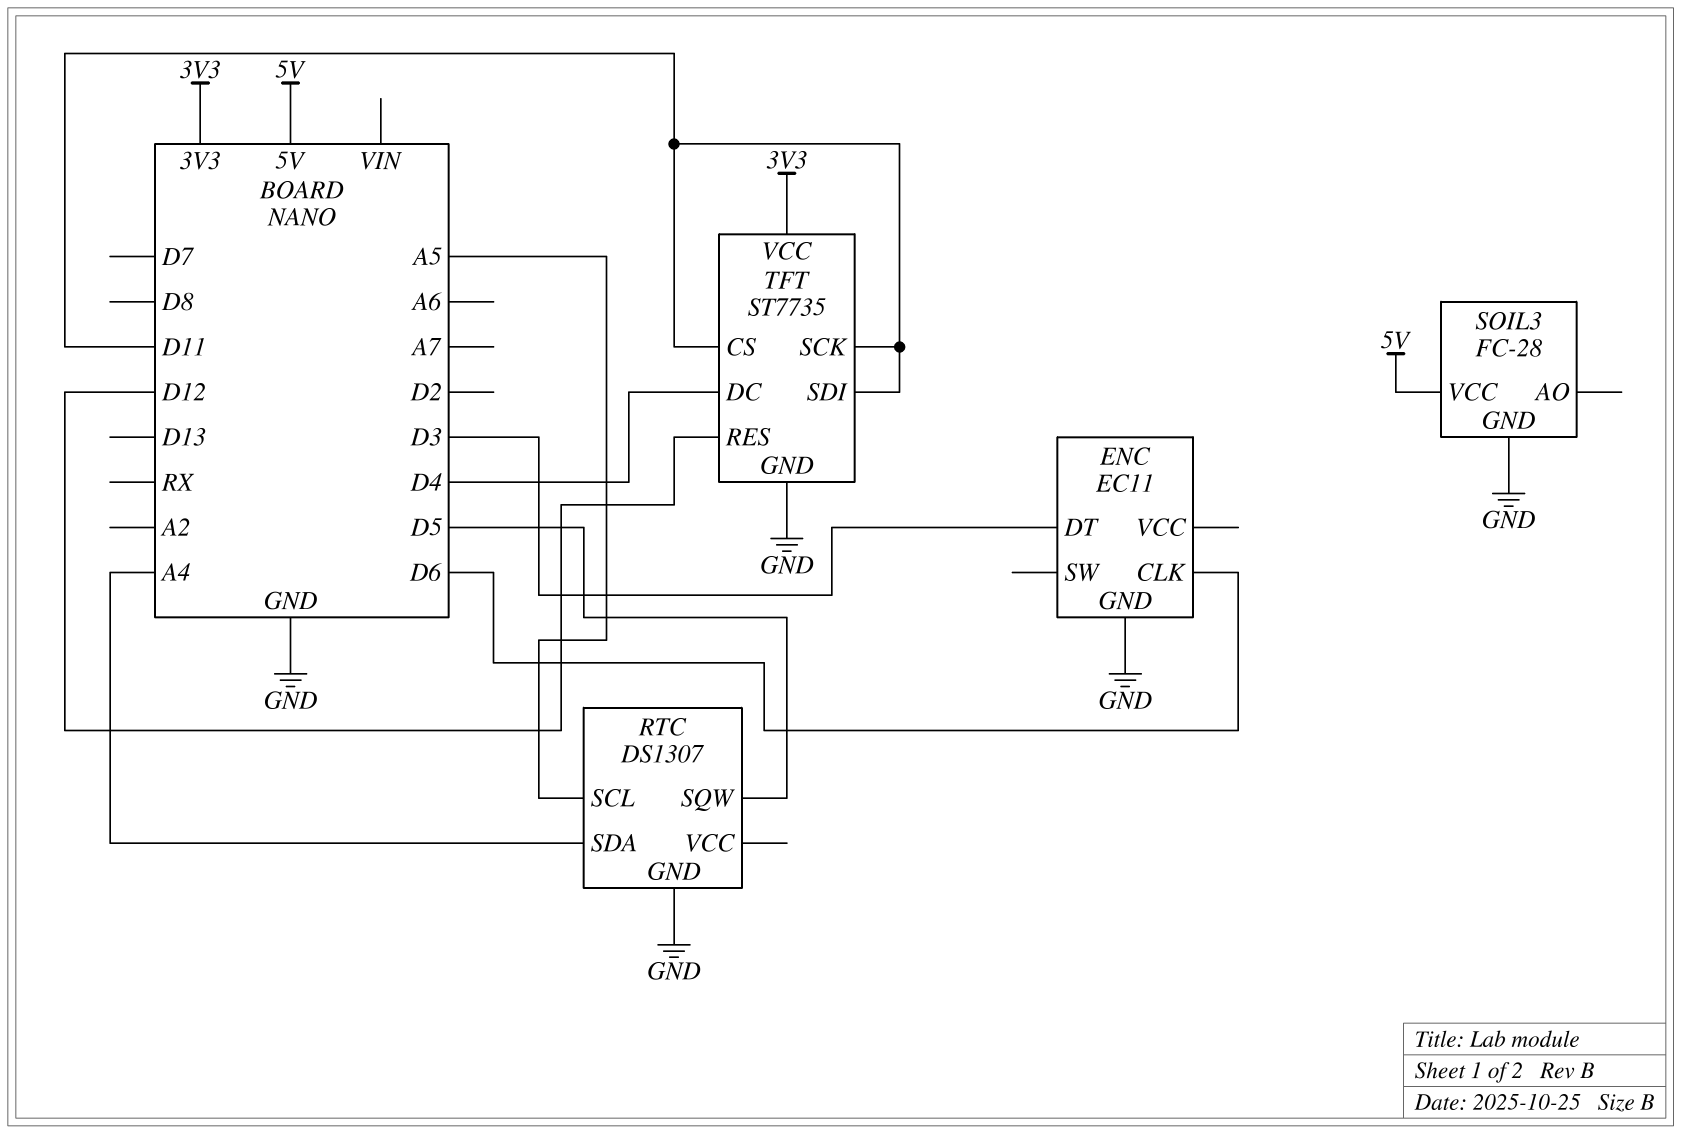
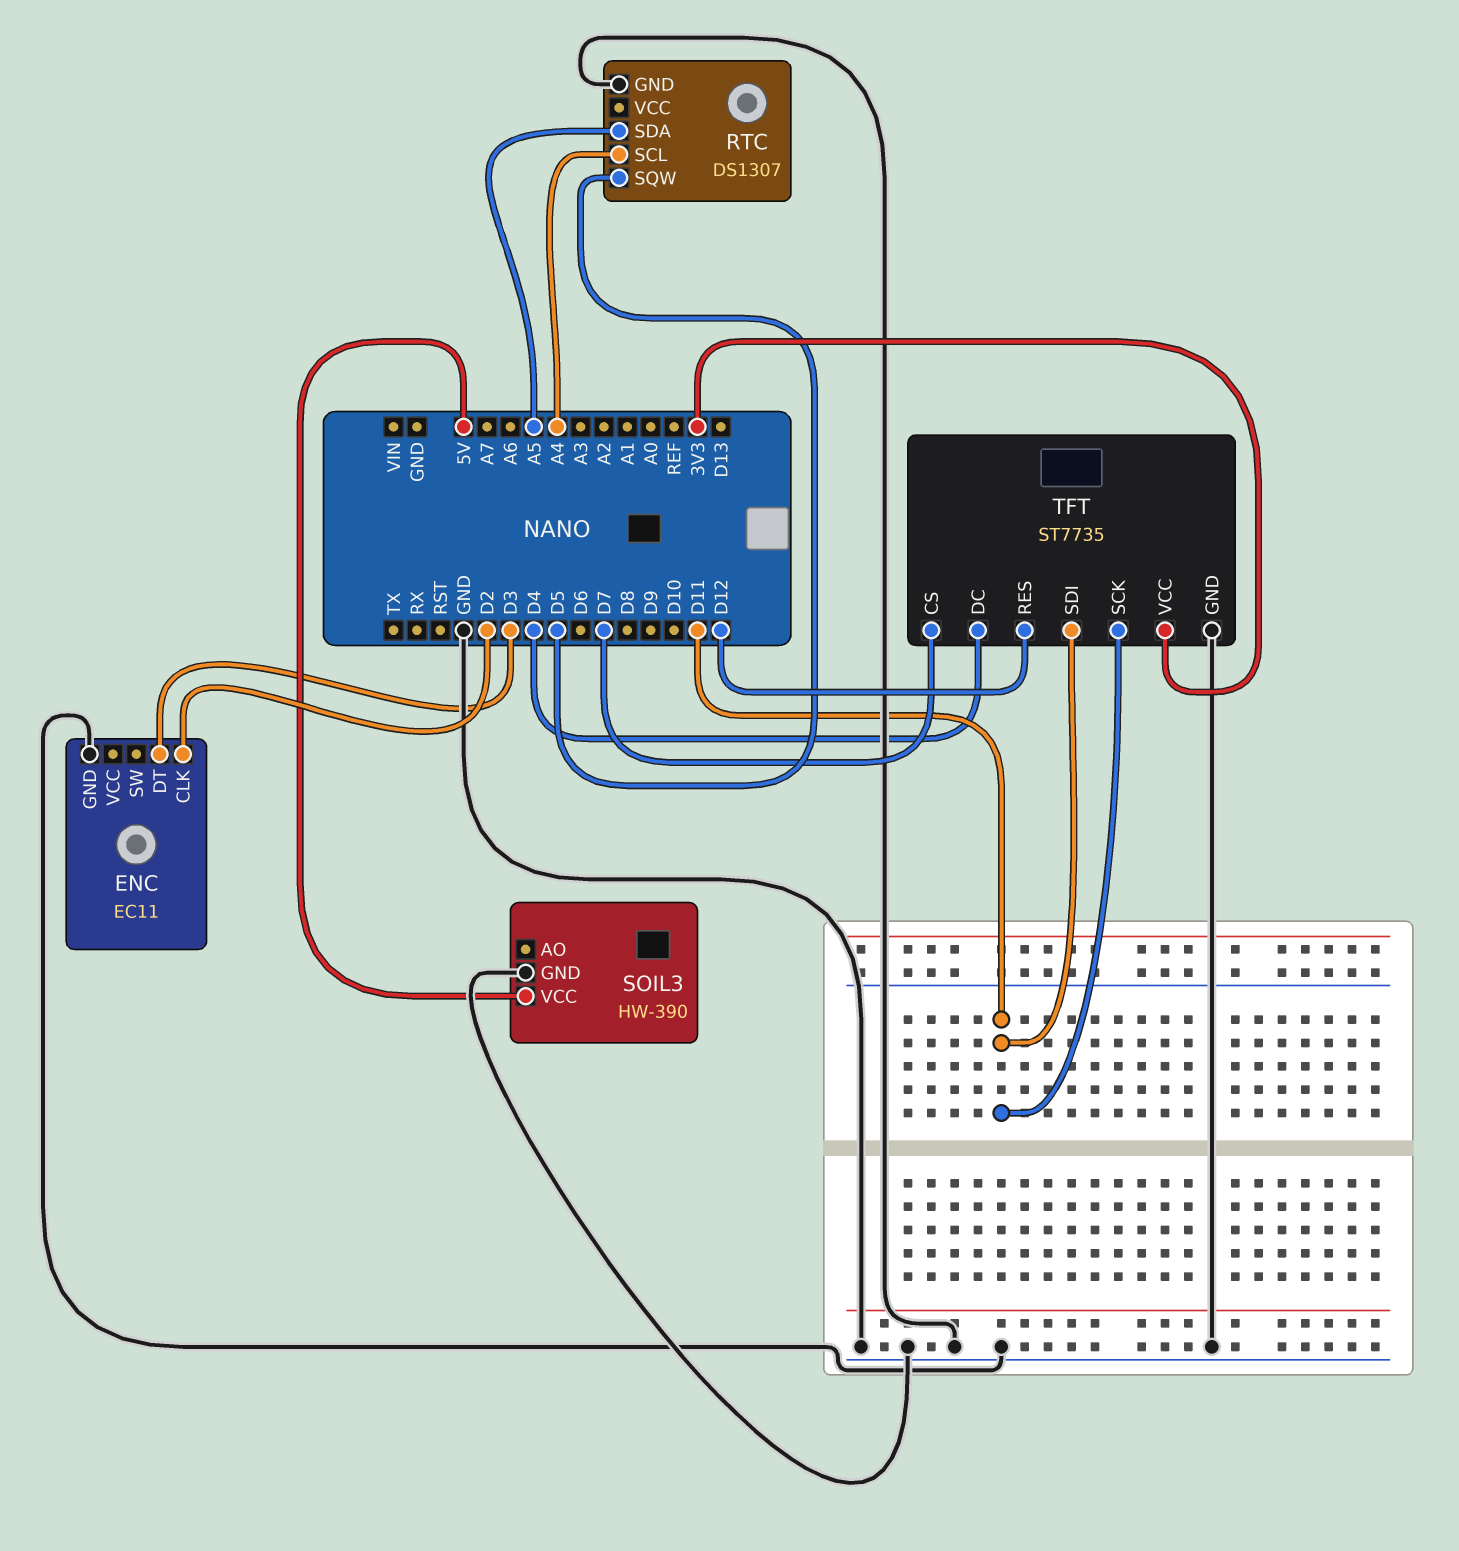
ENC pin CLK: D6 -> D2
RTC pin SCL: A5 -> A4
RTC pin SDA: A4 -> A5
SOIL3: FC-28 -> HW-390
TFT pin CS: D11 -> D7

